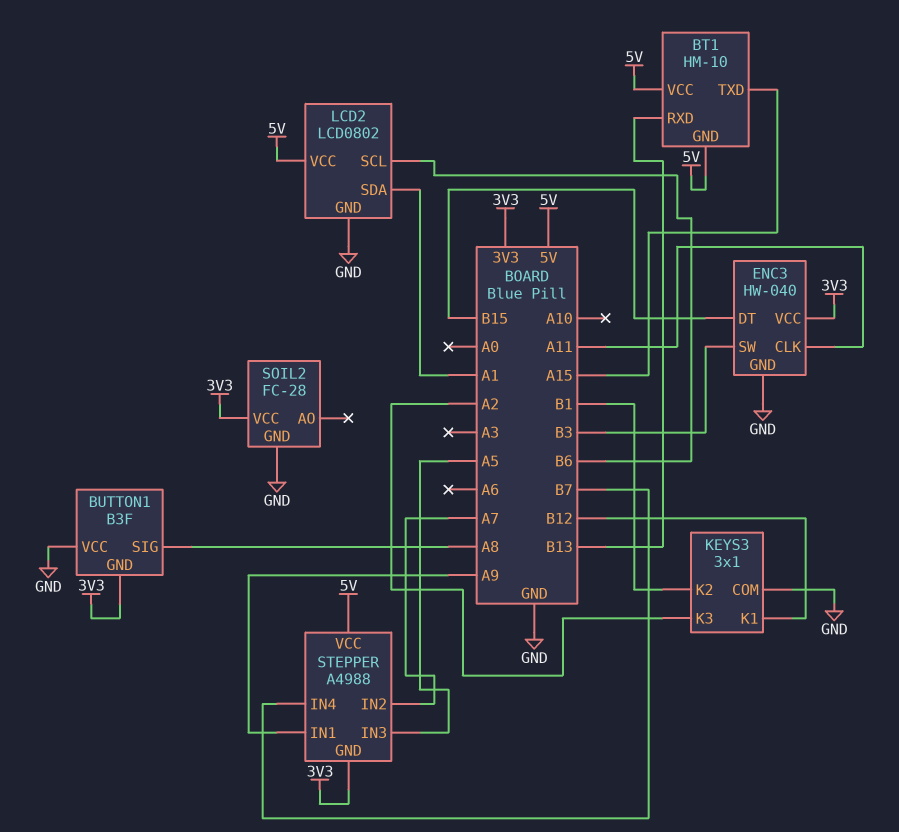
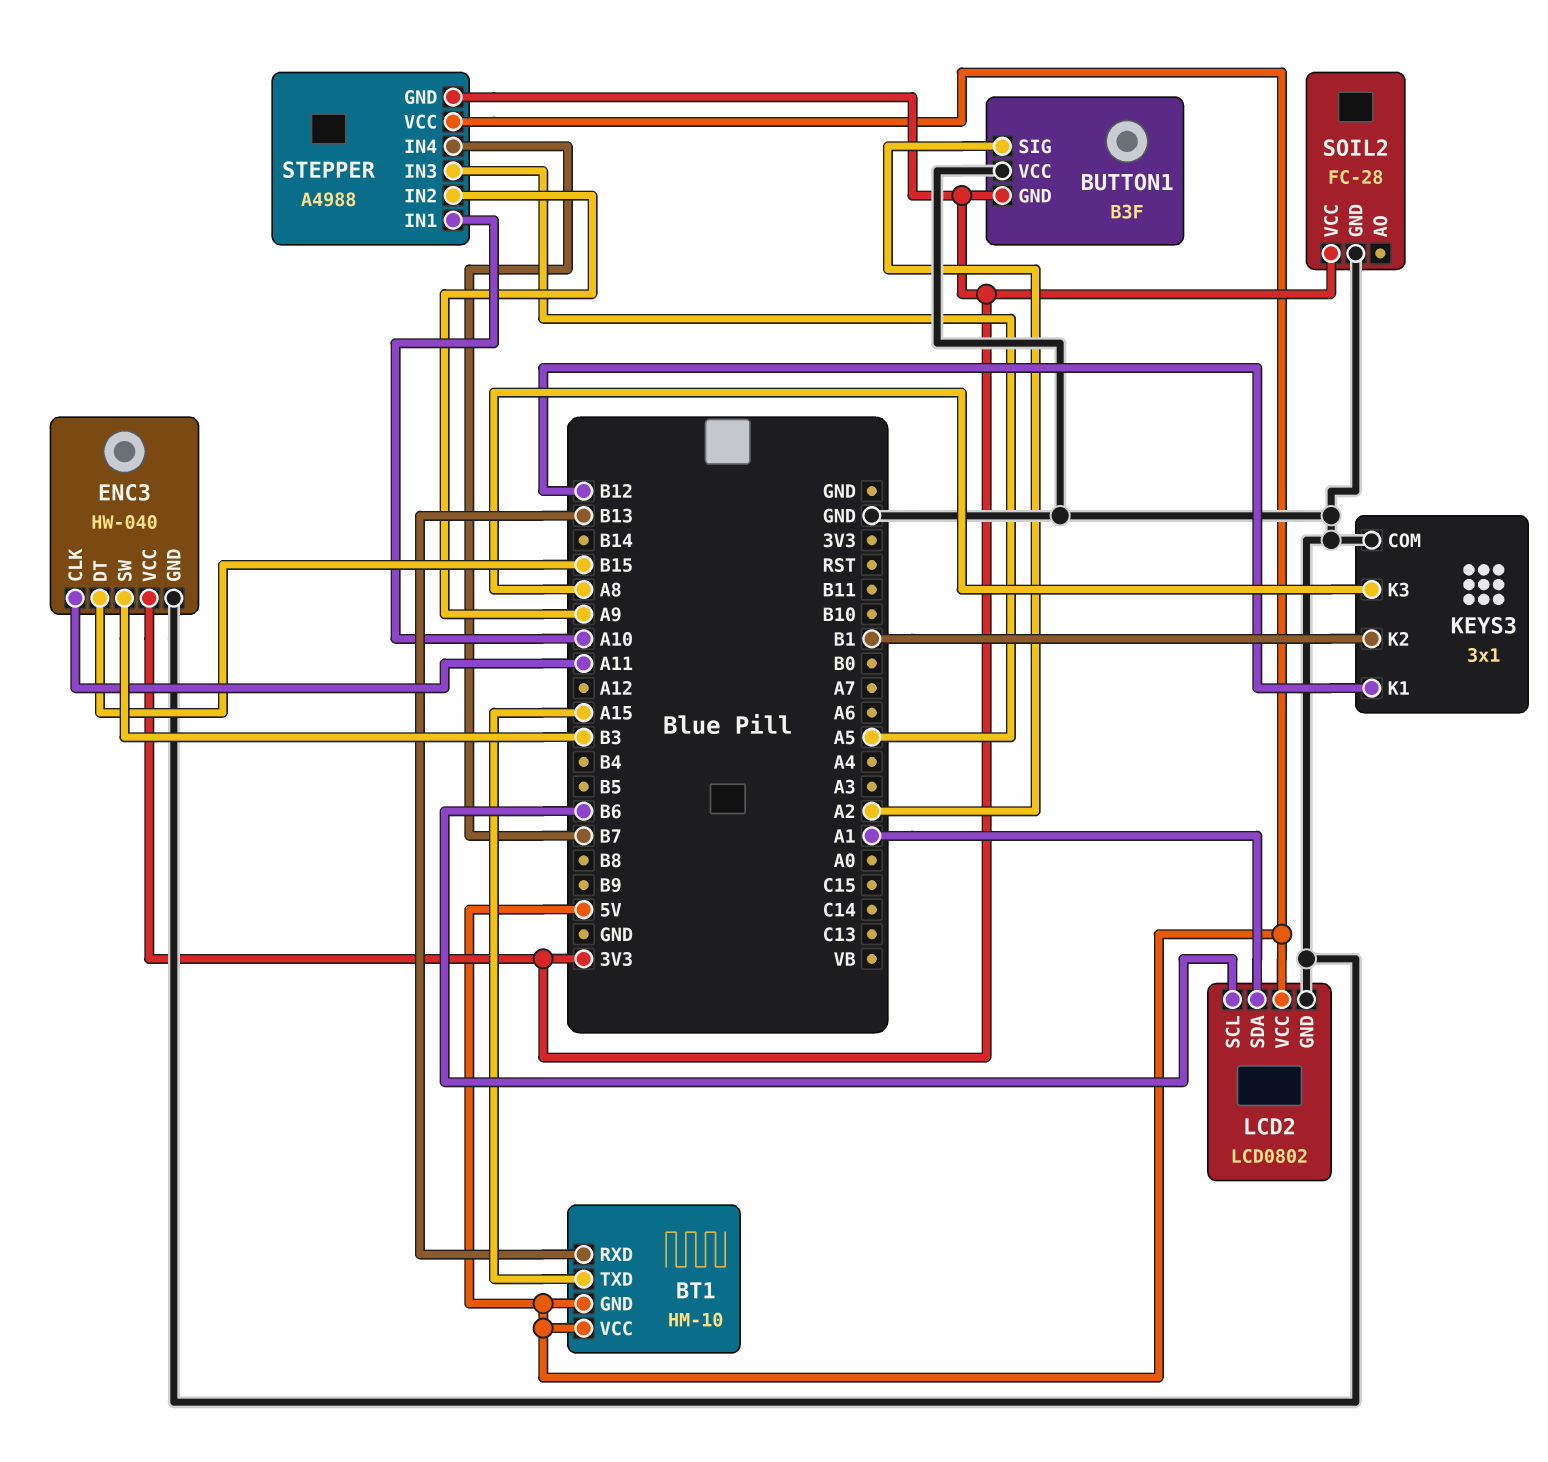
BUTTON1 pin SIG: A8 -> A2
KEYS3 pin K3: A2 -> A8
STEPPER pin IN1: A9 -> A10
STEPPER pin IN2: A7 -> A9

